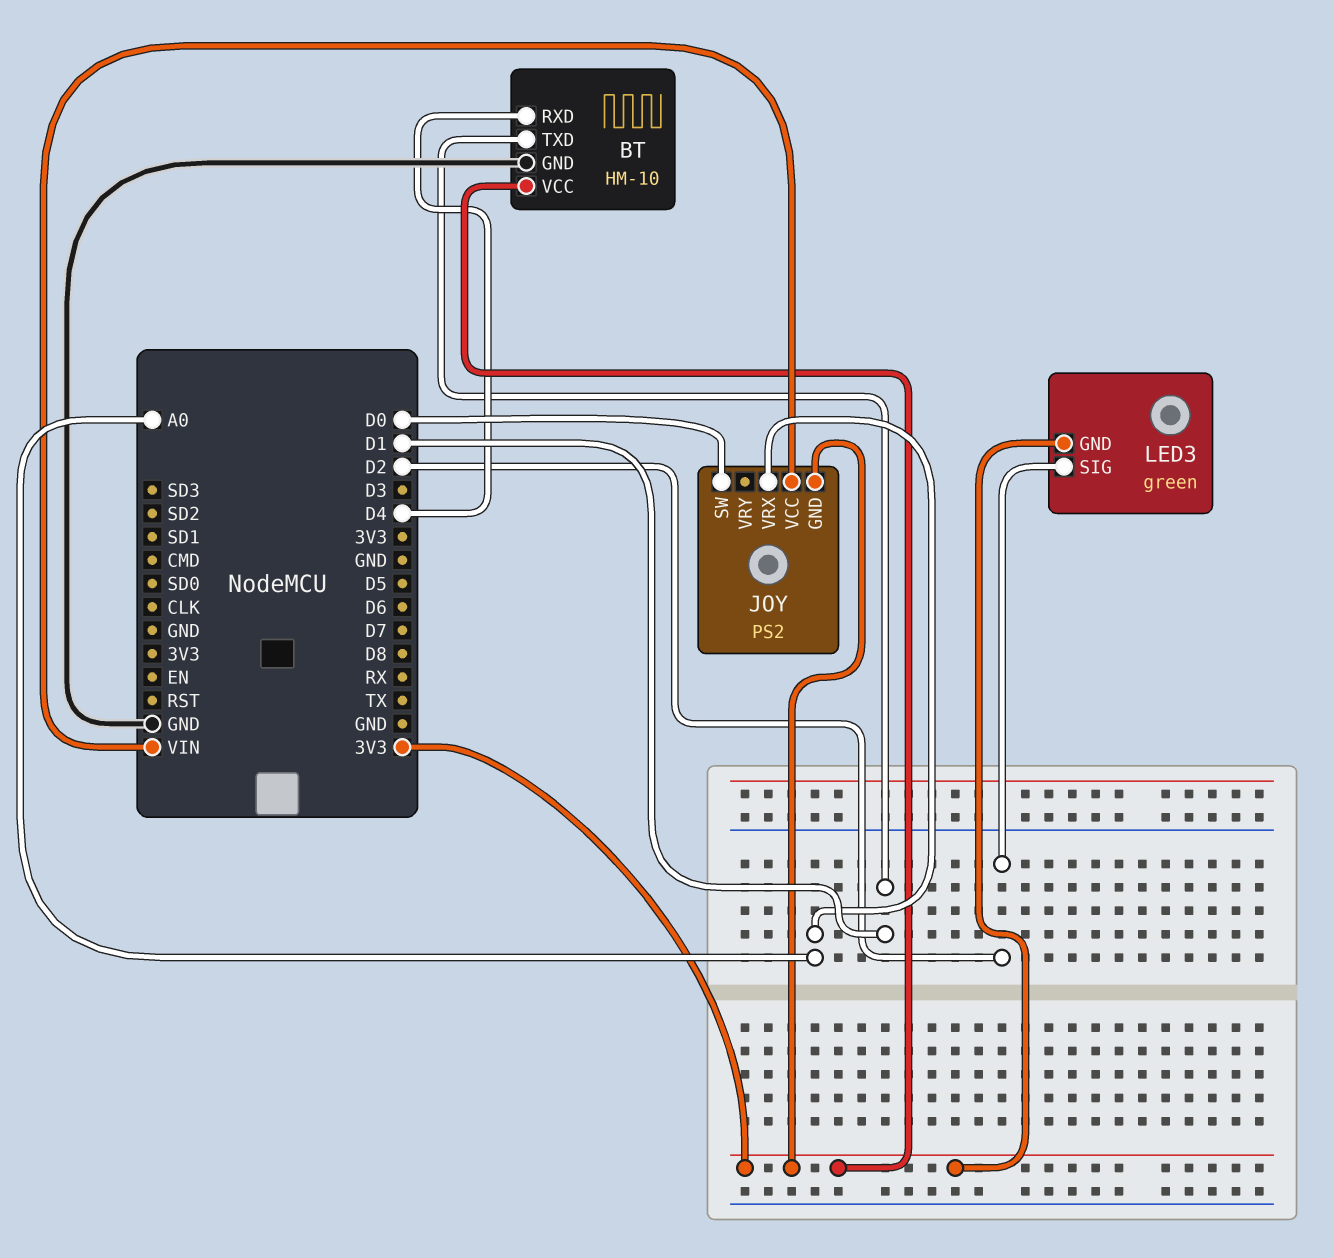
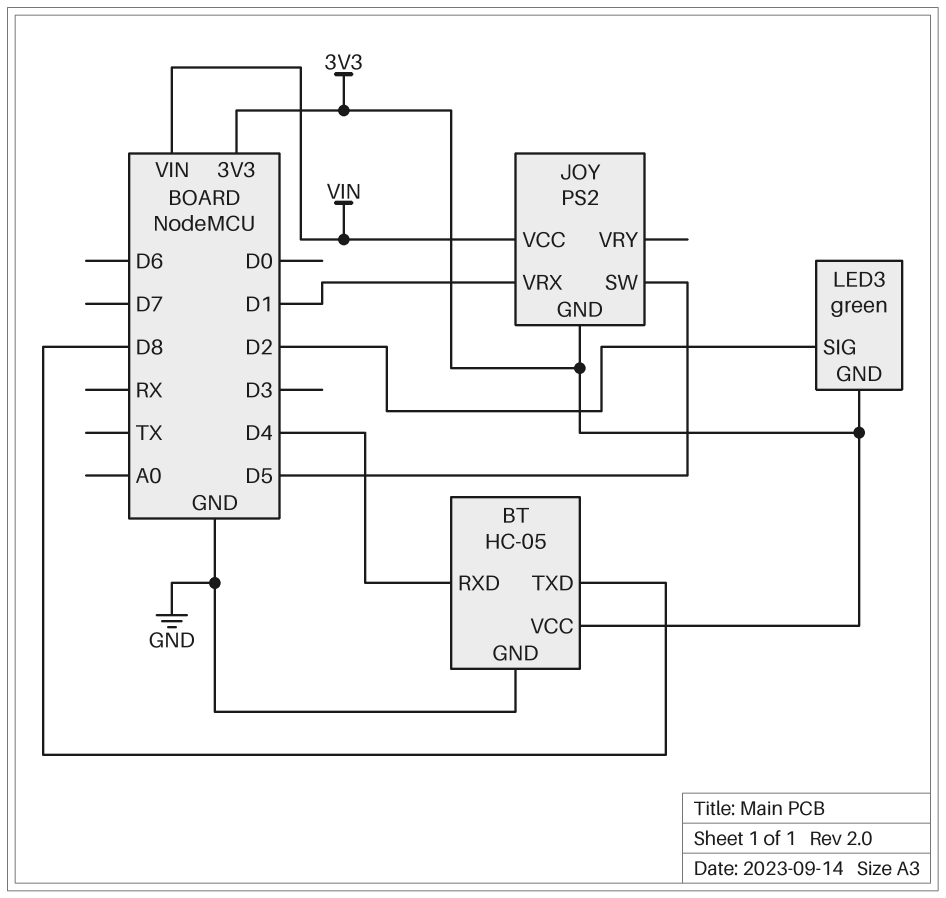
BT: HM-10 -> HC-05
BT pin TXD: D1 -> D8
JOY pin SW: D0 -> D5
JOY pin VRX: A0 -> D1

